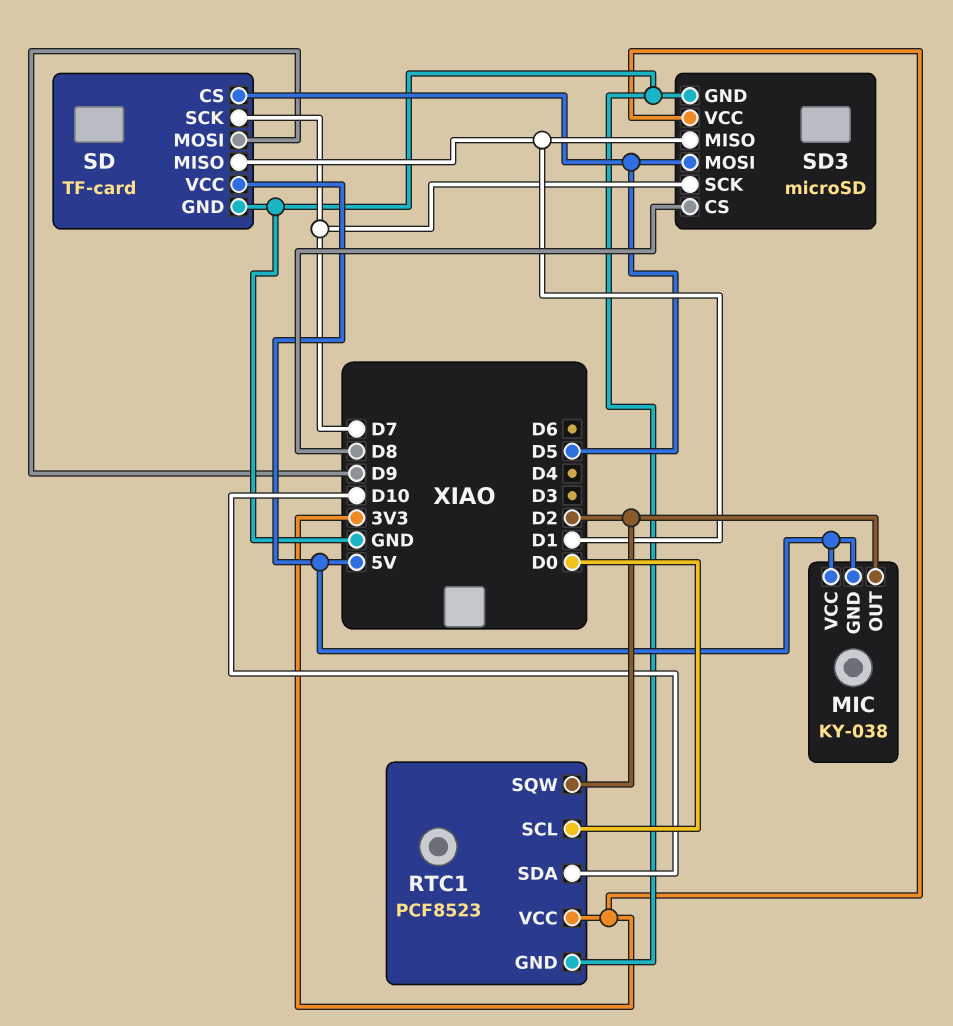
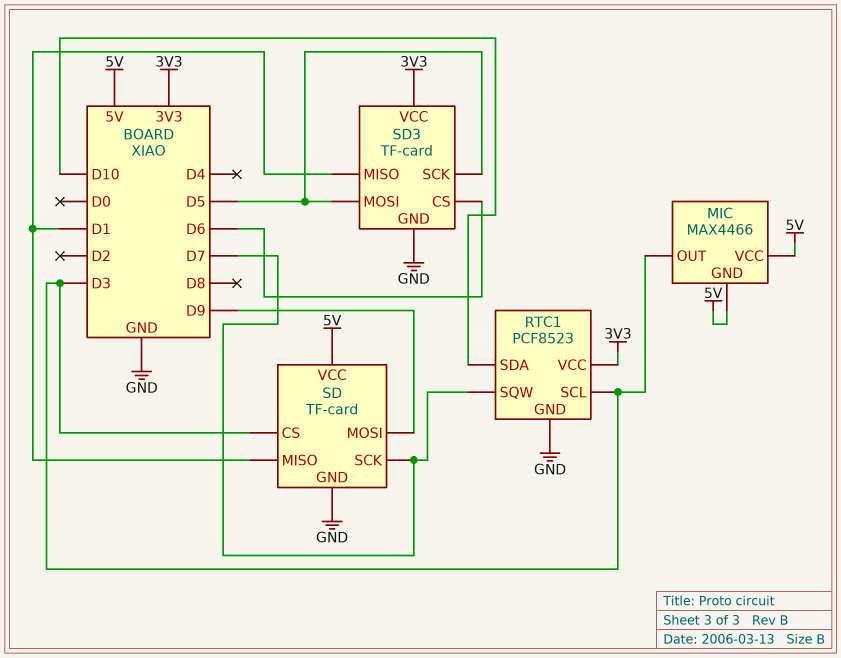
MIC: KY-038 -> MAX4466
MIC pin OUT: D2 -> D3
RTC1 pin SCL: D0 -> D3
RTC1 pin SQW: D2 -> D7
SD pin CS: D5 -> D3
SD3: microSD -> TF-card
SD3 pin CS: D8 -> D6
SD3 pin SCK: D7 -> D5

